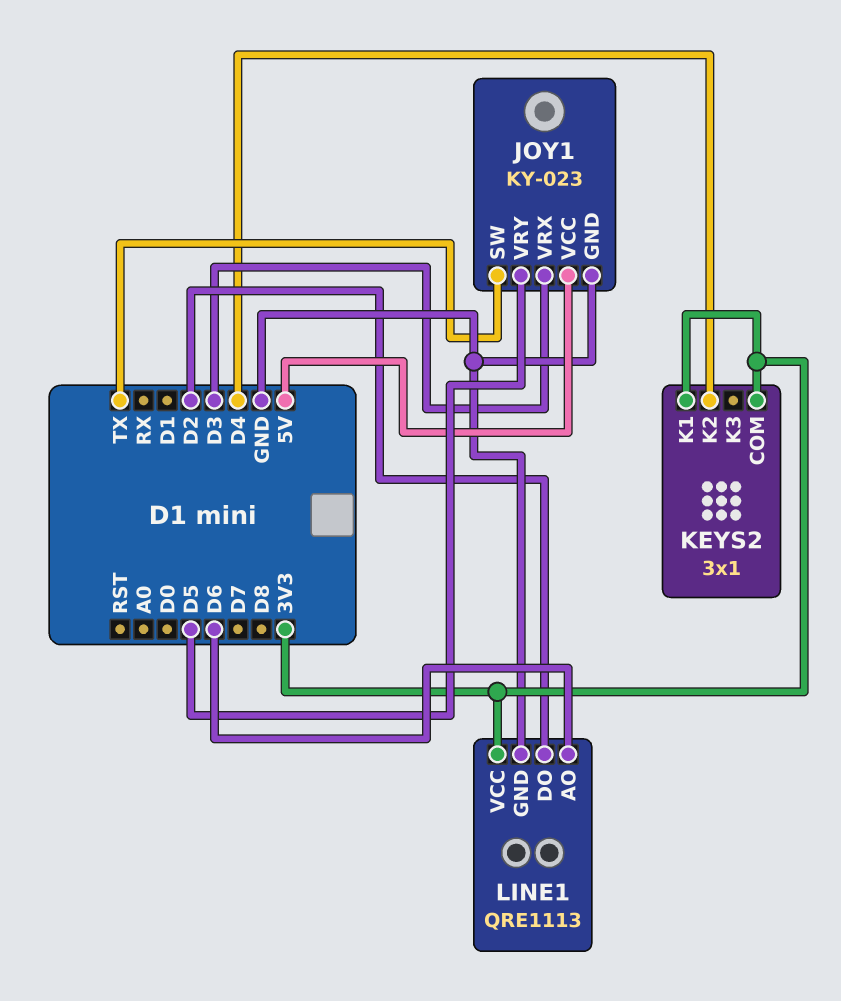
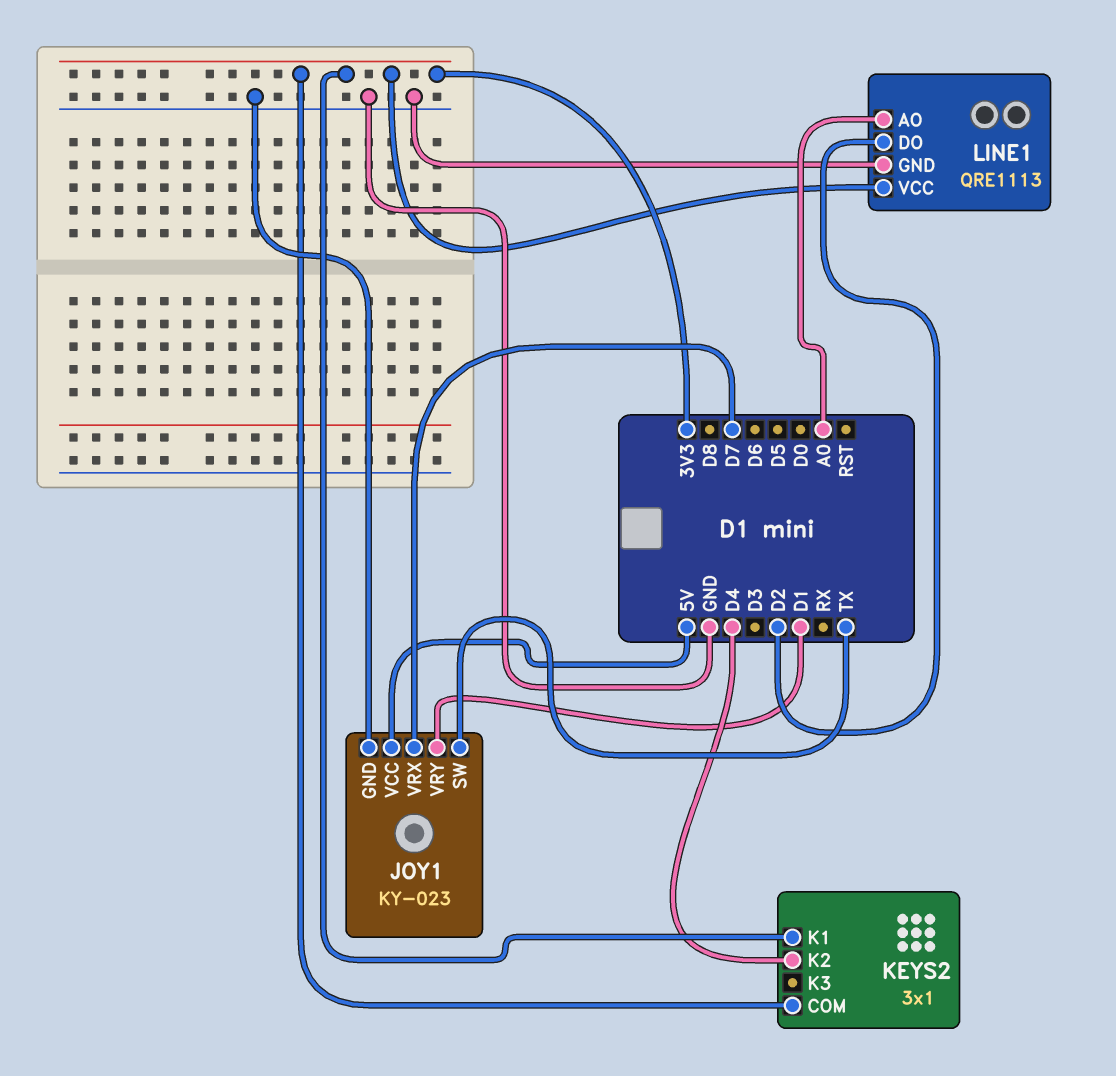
JOY1 pin VRX: D3 -> D7
JOY1 pin VRY: D5 -> D1
LINE1 pin AO: D6 -> A0

